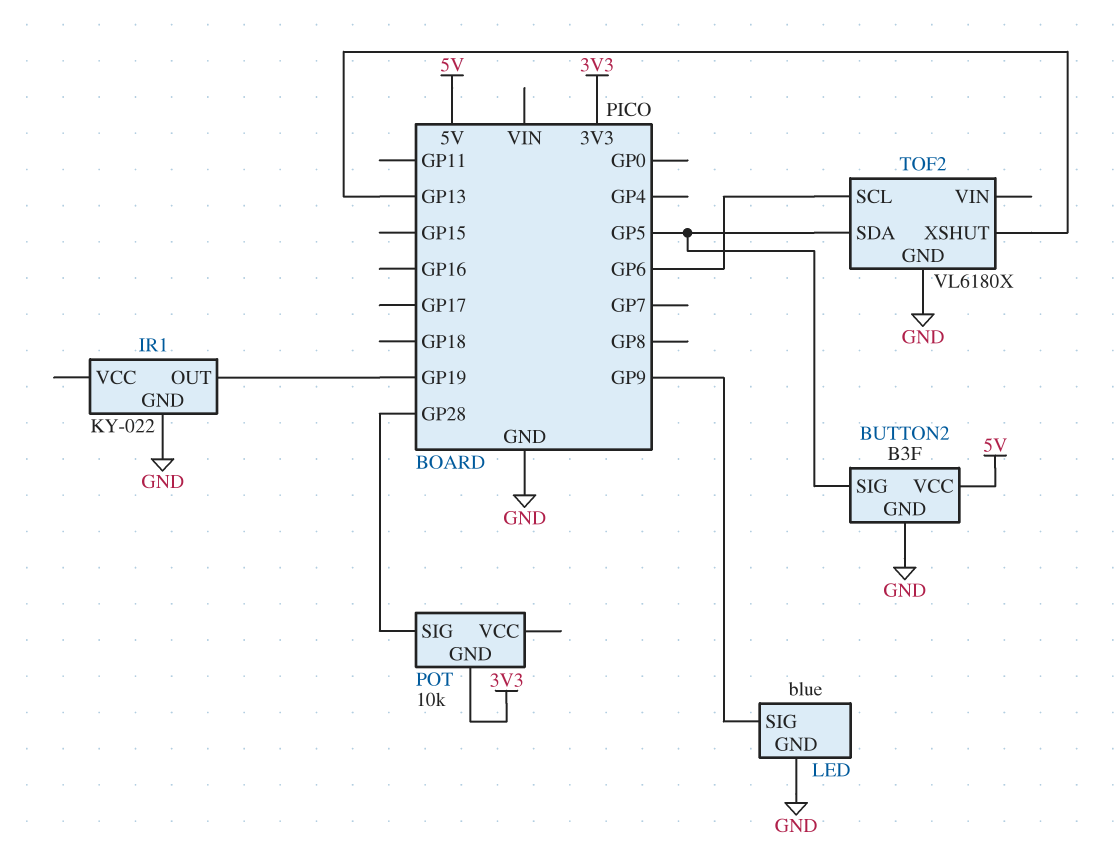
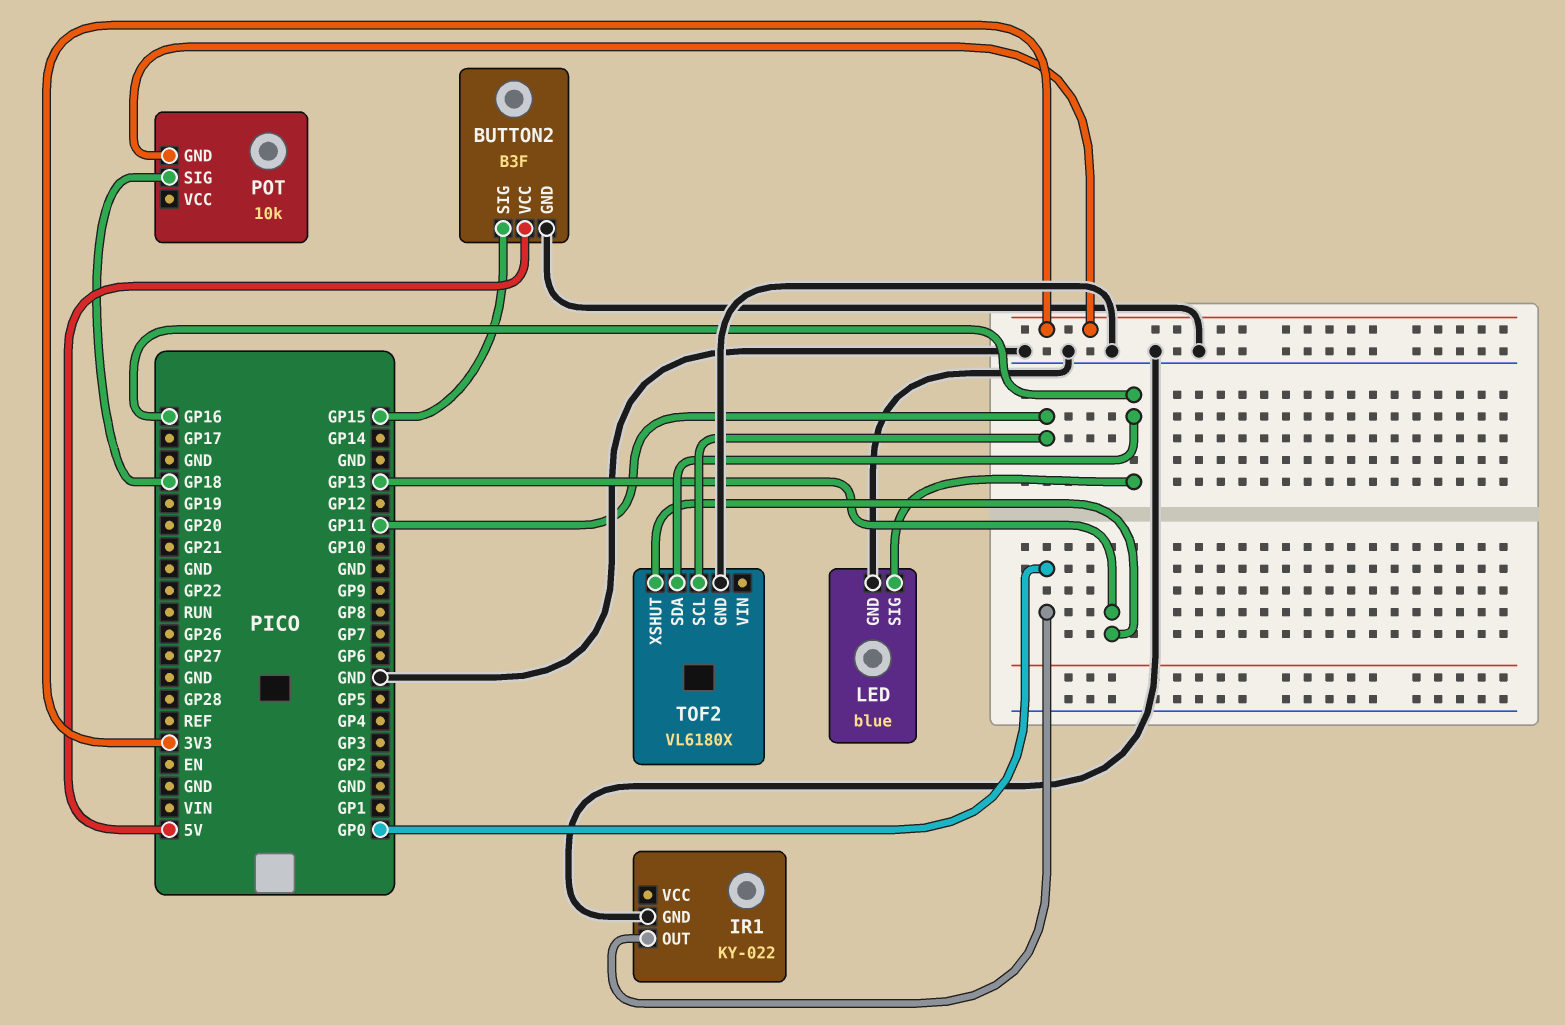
BUTTON2 pin SIG: GP5 -> GP15
IR1 pin OUT: GP19 -> GP0
LED pin SIG: GP9 -> GP16
POT pin SIG: GP28 -> GP18
TOF2 pin SCL: GP6 -> GP11
TOF2 pin SDA: GP5 -> GP16

